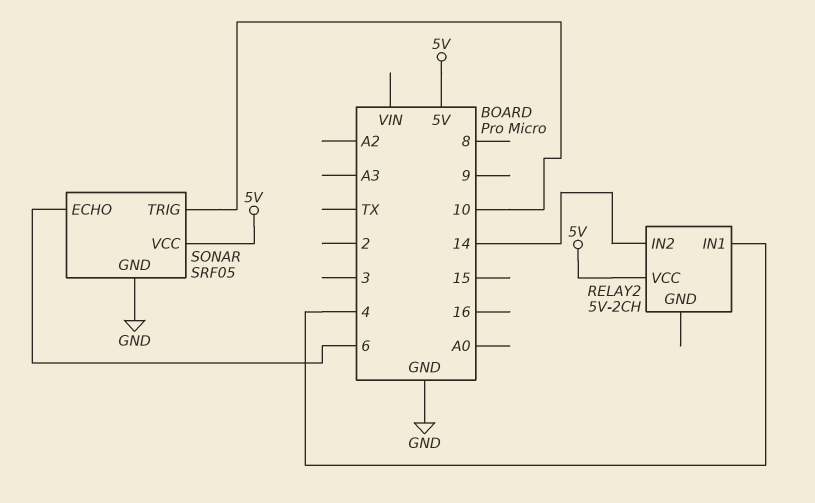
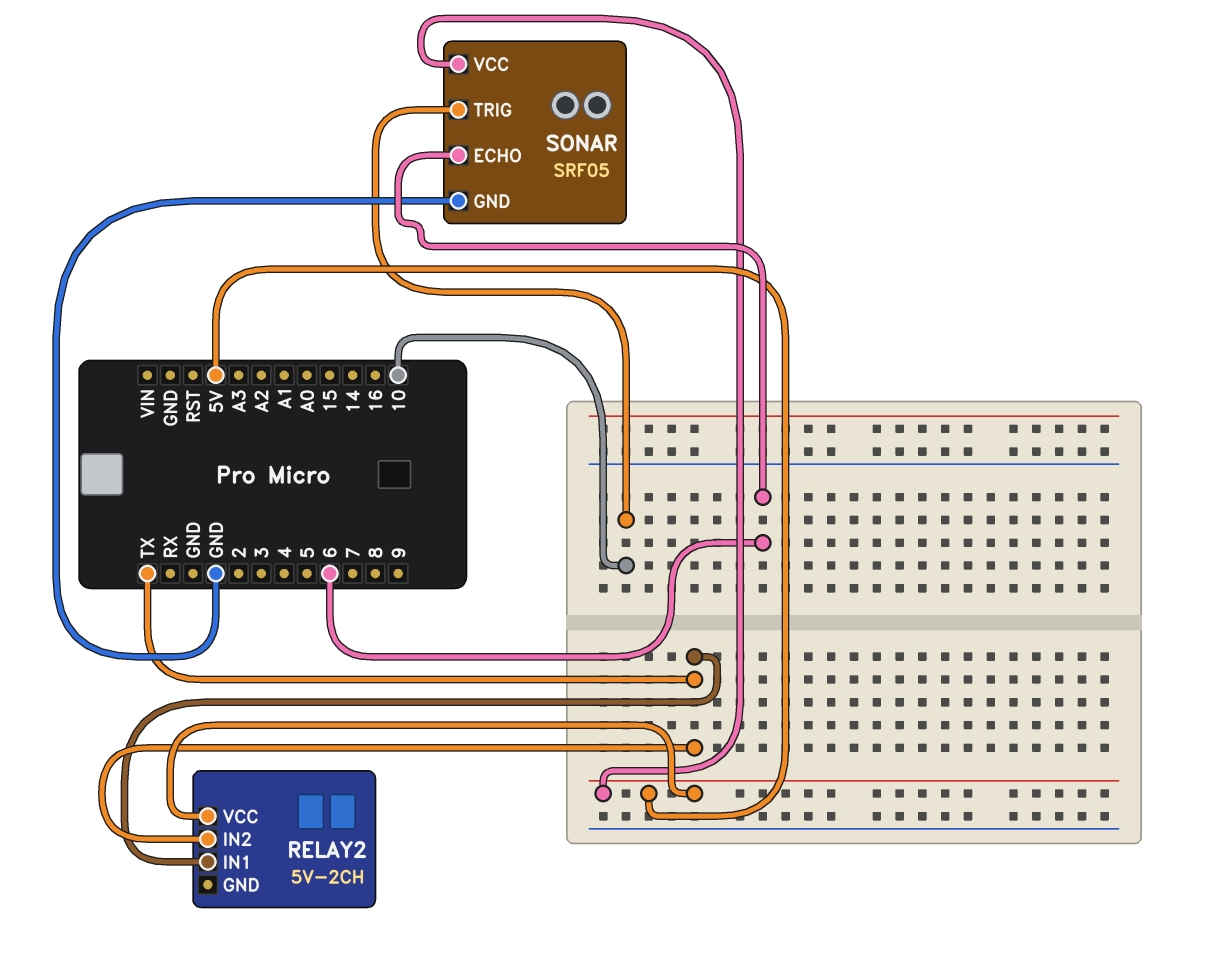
RELAY2 pin IN1: 4 -> TX
RELAY2 pin IN2: 14 -> TX

